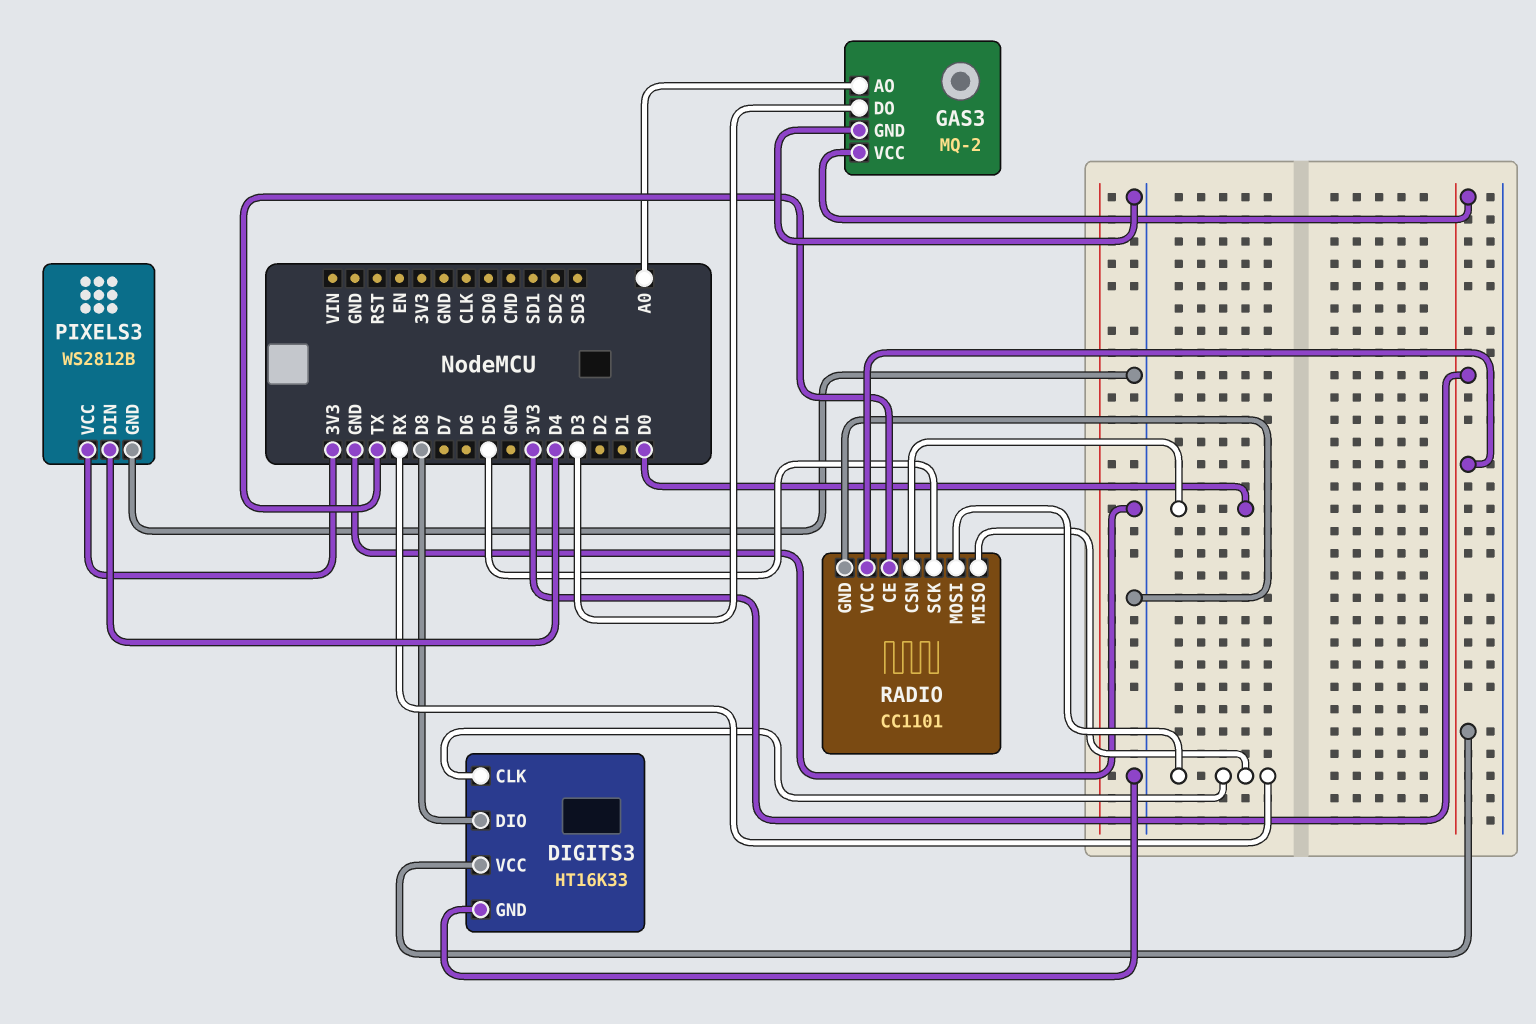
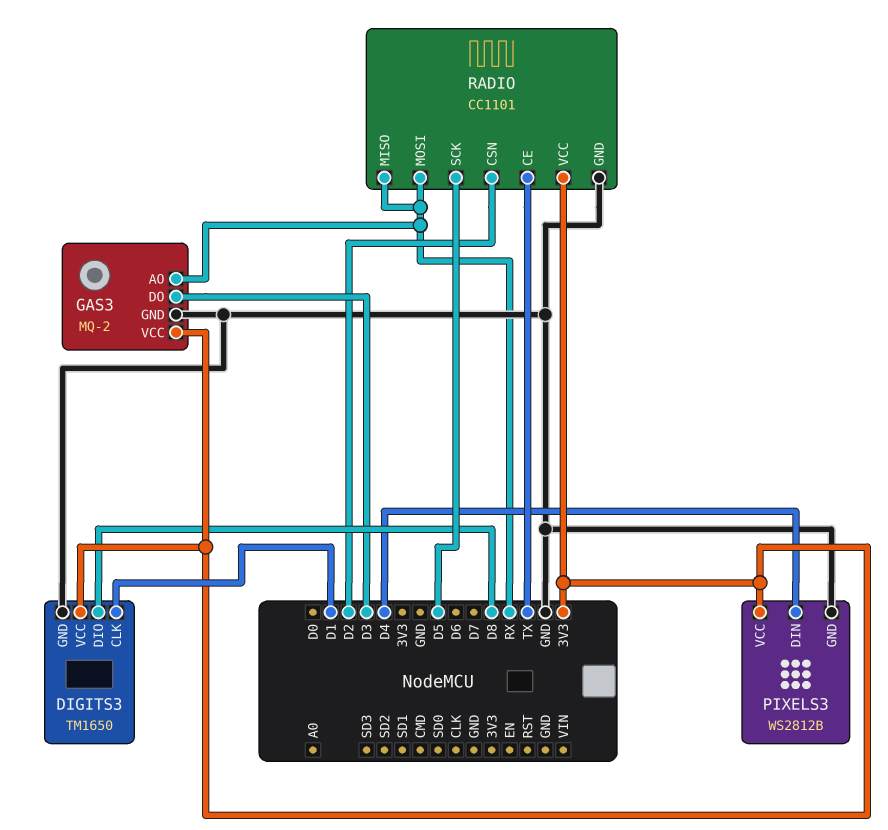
DIGITS3: HT16K33 -> TM1650
DIGITS3 pin CLK: RX -> D1
GAS3 pin AO: A0 -> RX
RADIO pin CSN: D0 -> D2

